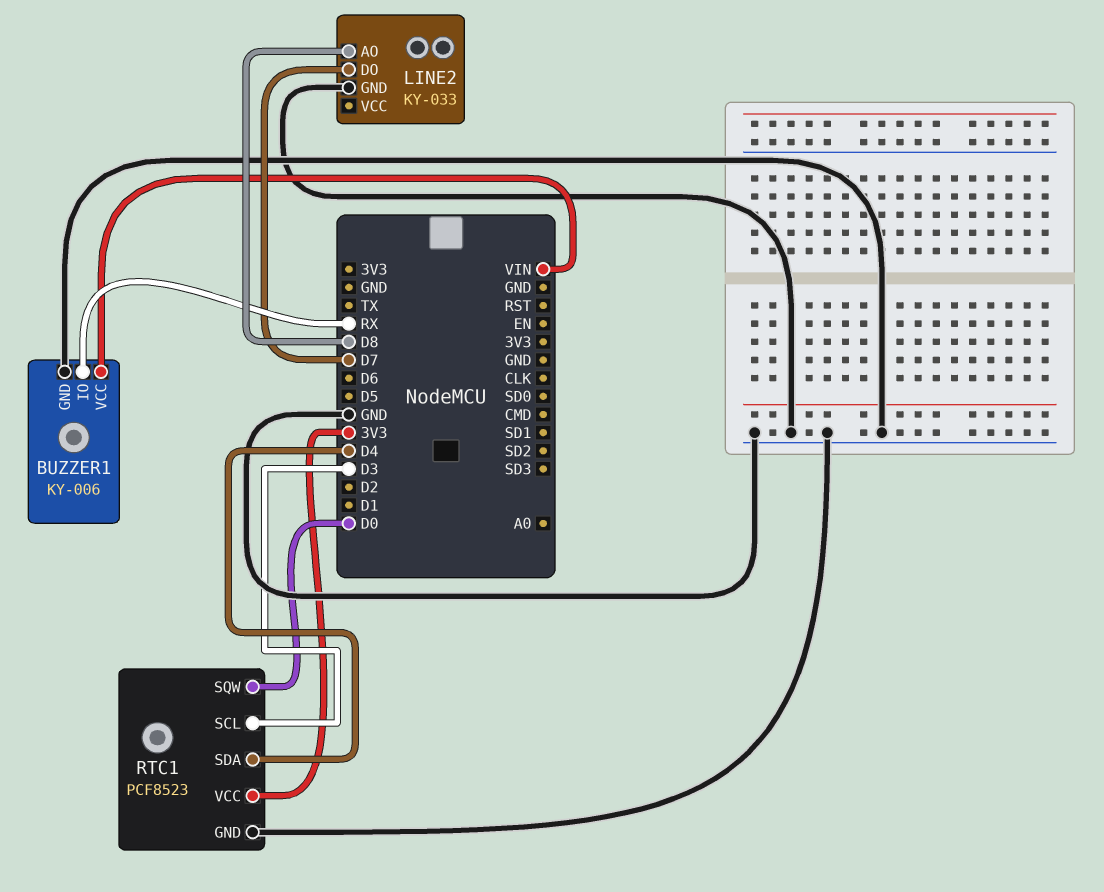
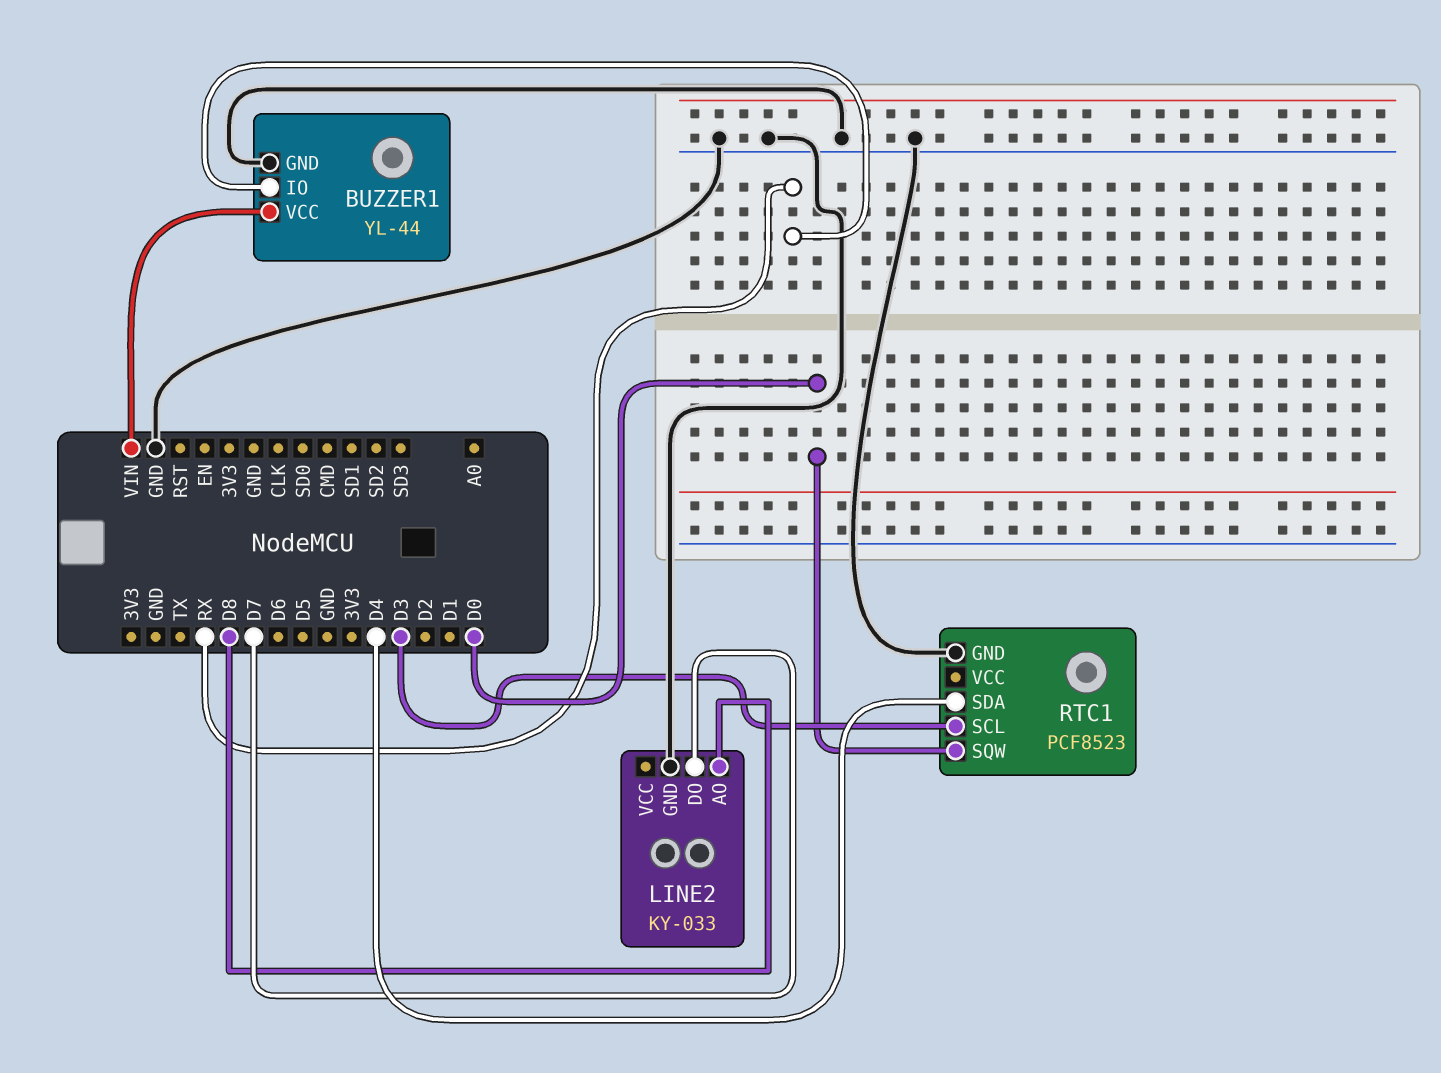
BUZZER1: KY-006 -> YL-44
RTC1 pin VCC: 3V3 -> none

